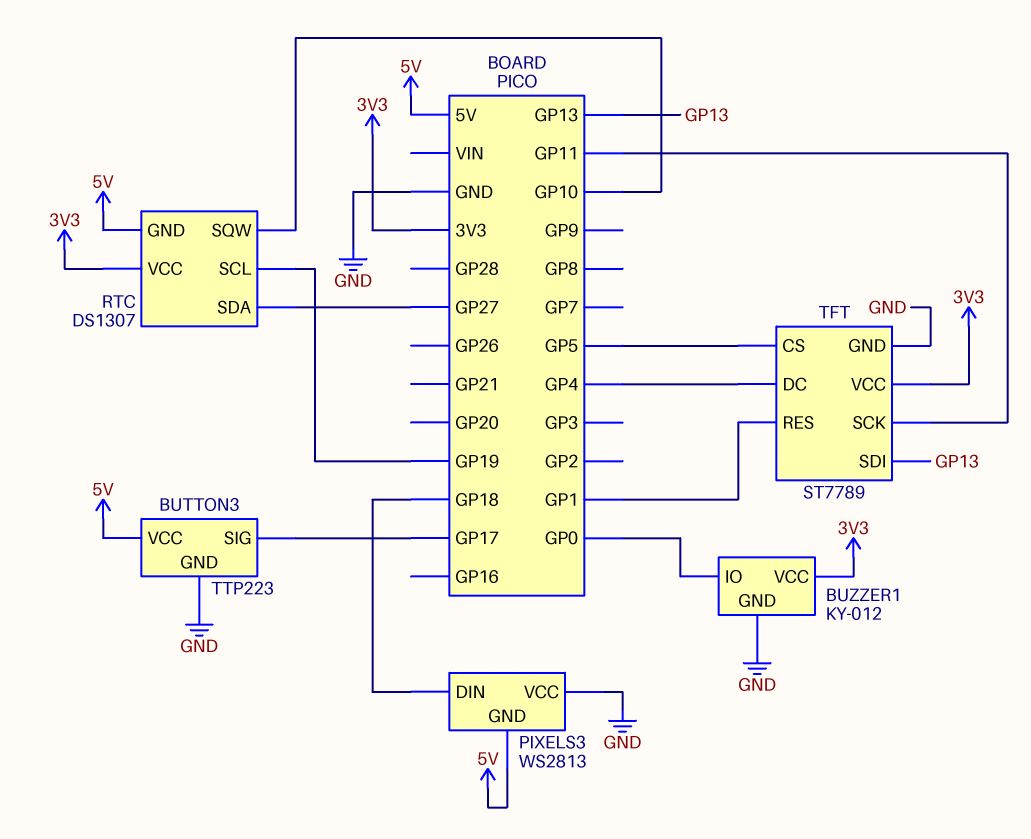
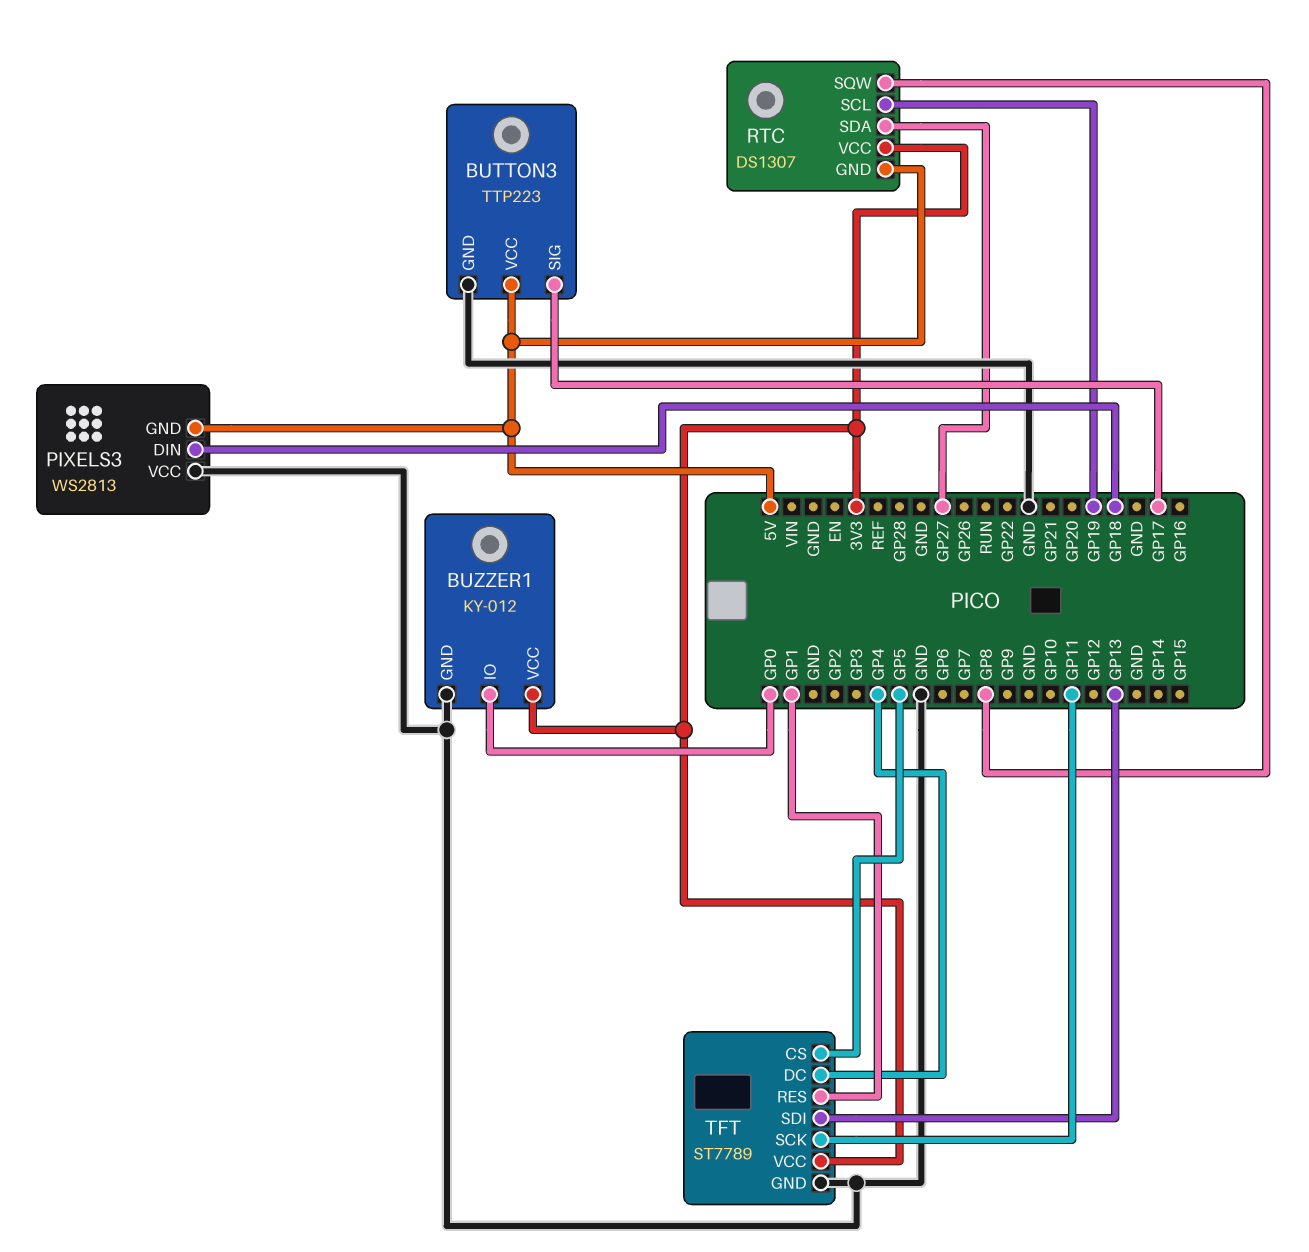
RTC pin SQW: GP10 -> GP8

